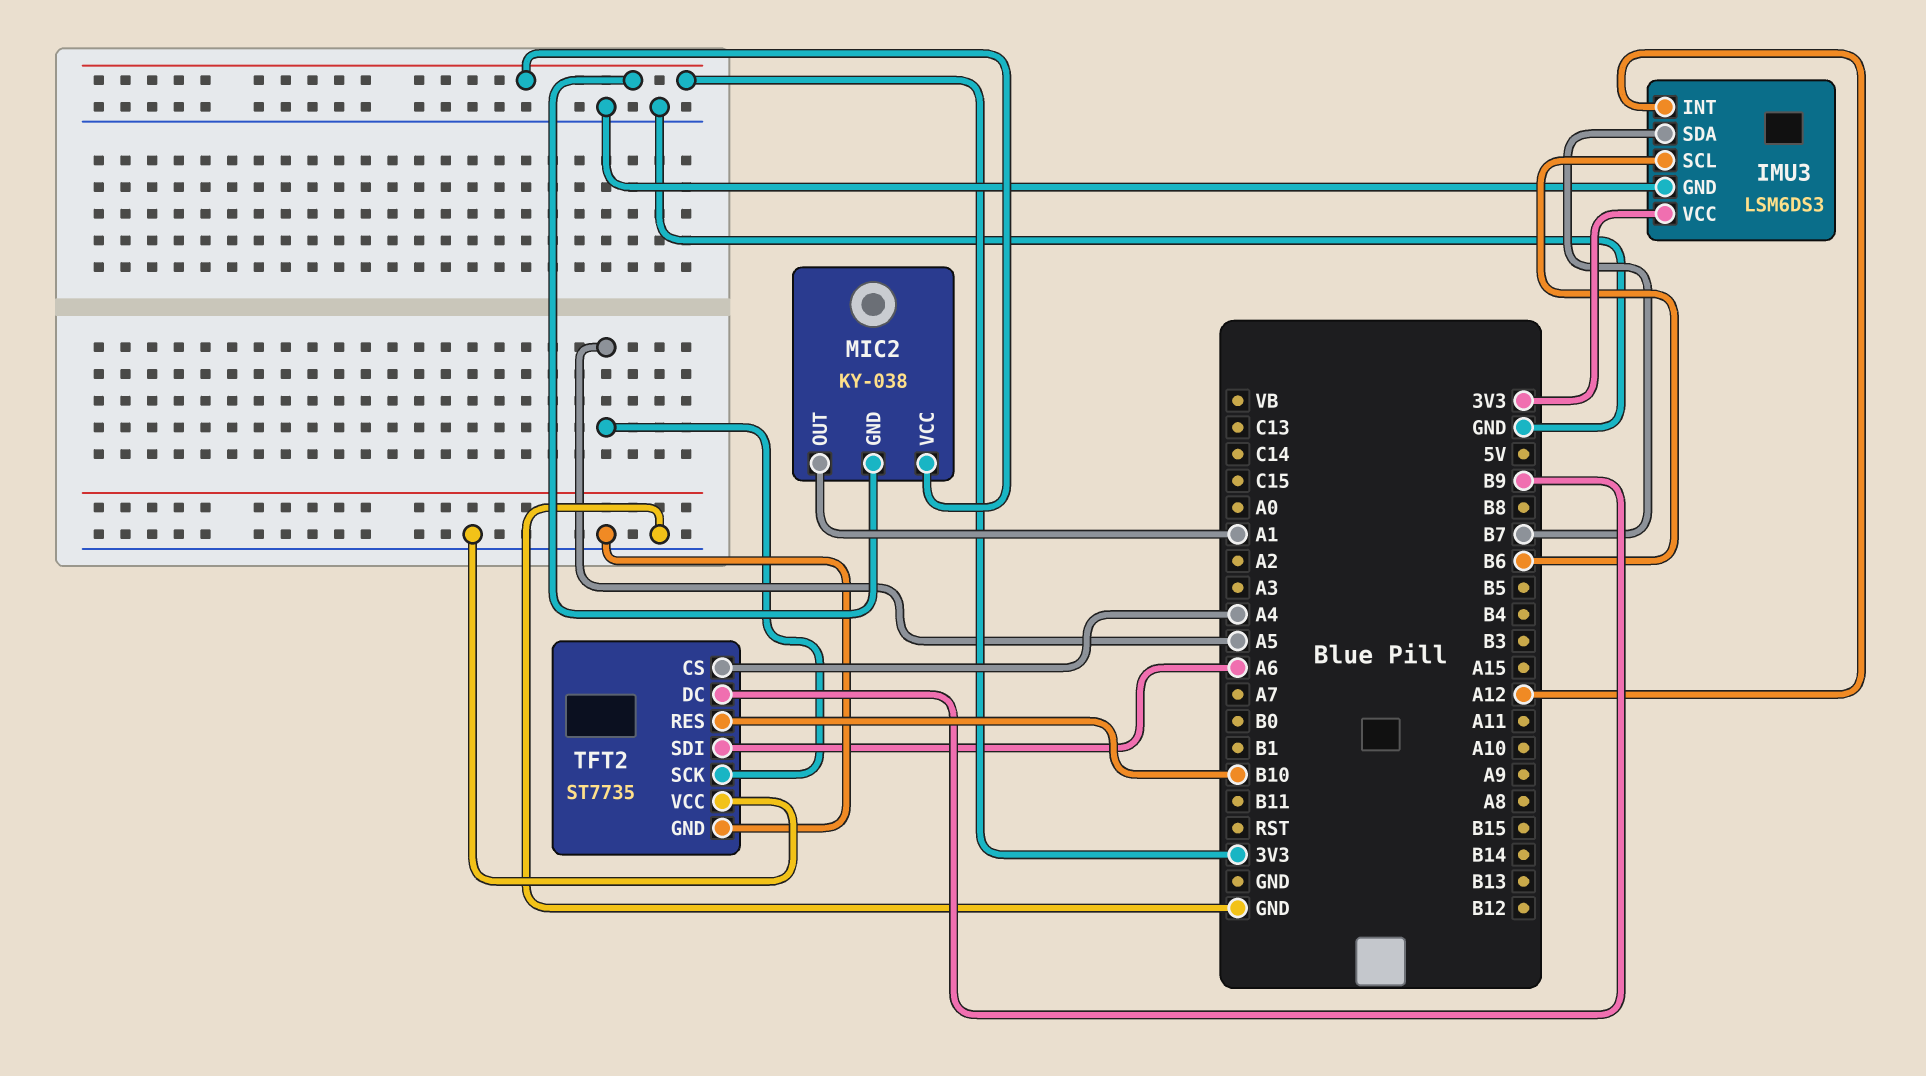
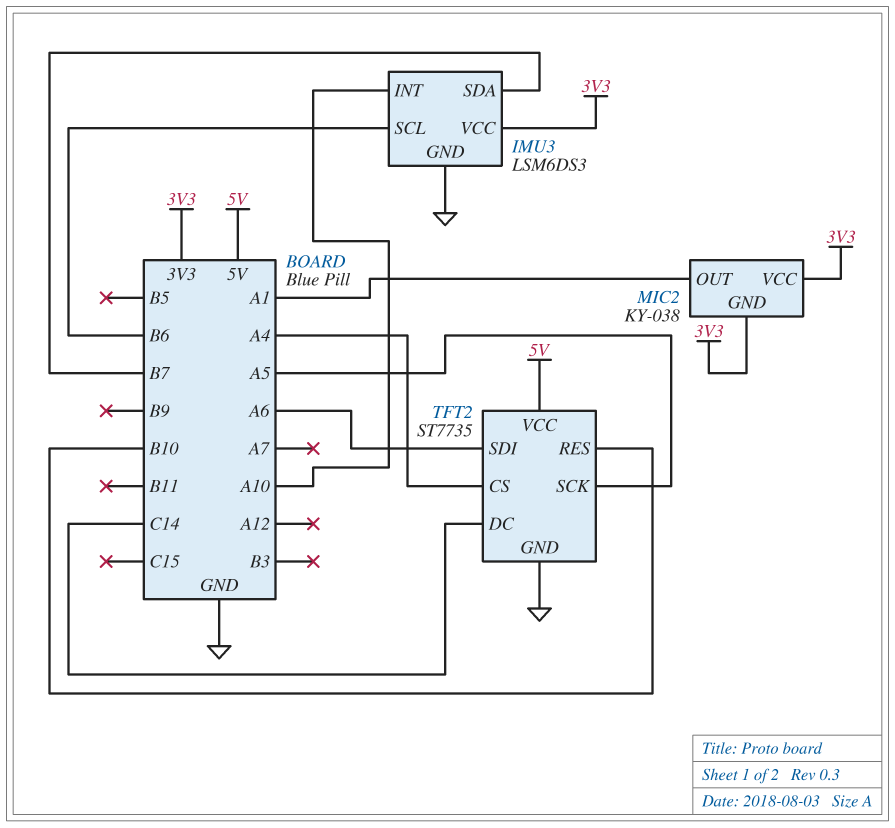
IMU3 pin INT: A12 -> A10
TFT2 pin DC: B9 -> C14
TFT2 pin VCC: GND -> 5V

